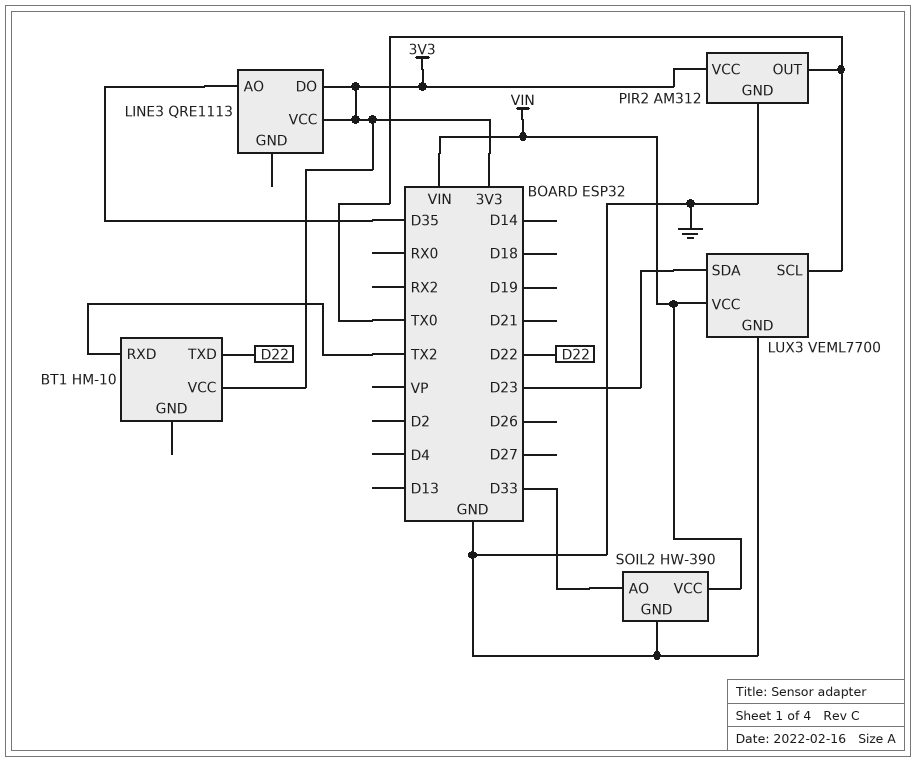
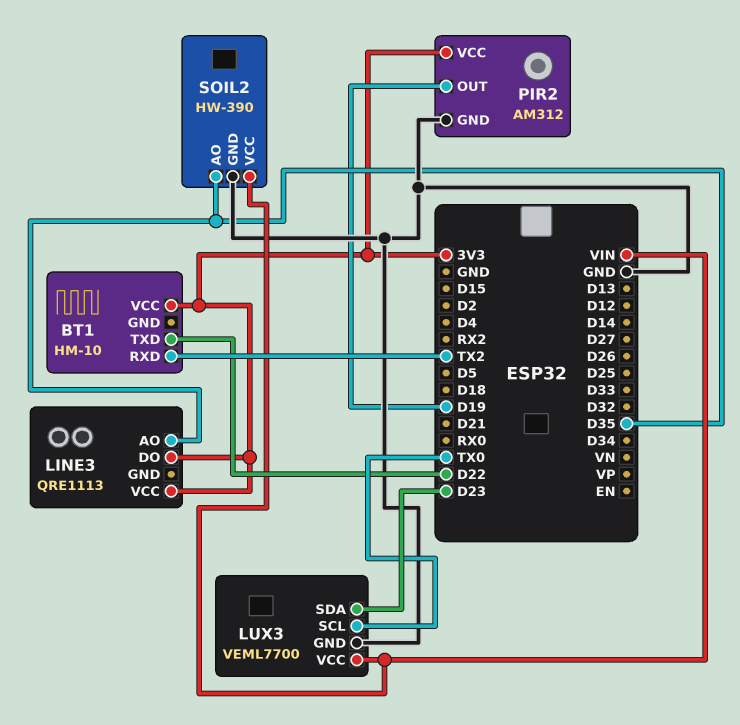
PIR2 pin OUT: TX0 -> D19
SOIL2 pin AO: D33 -> D35

